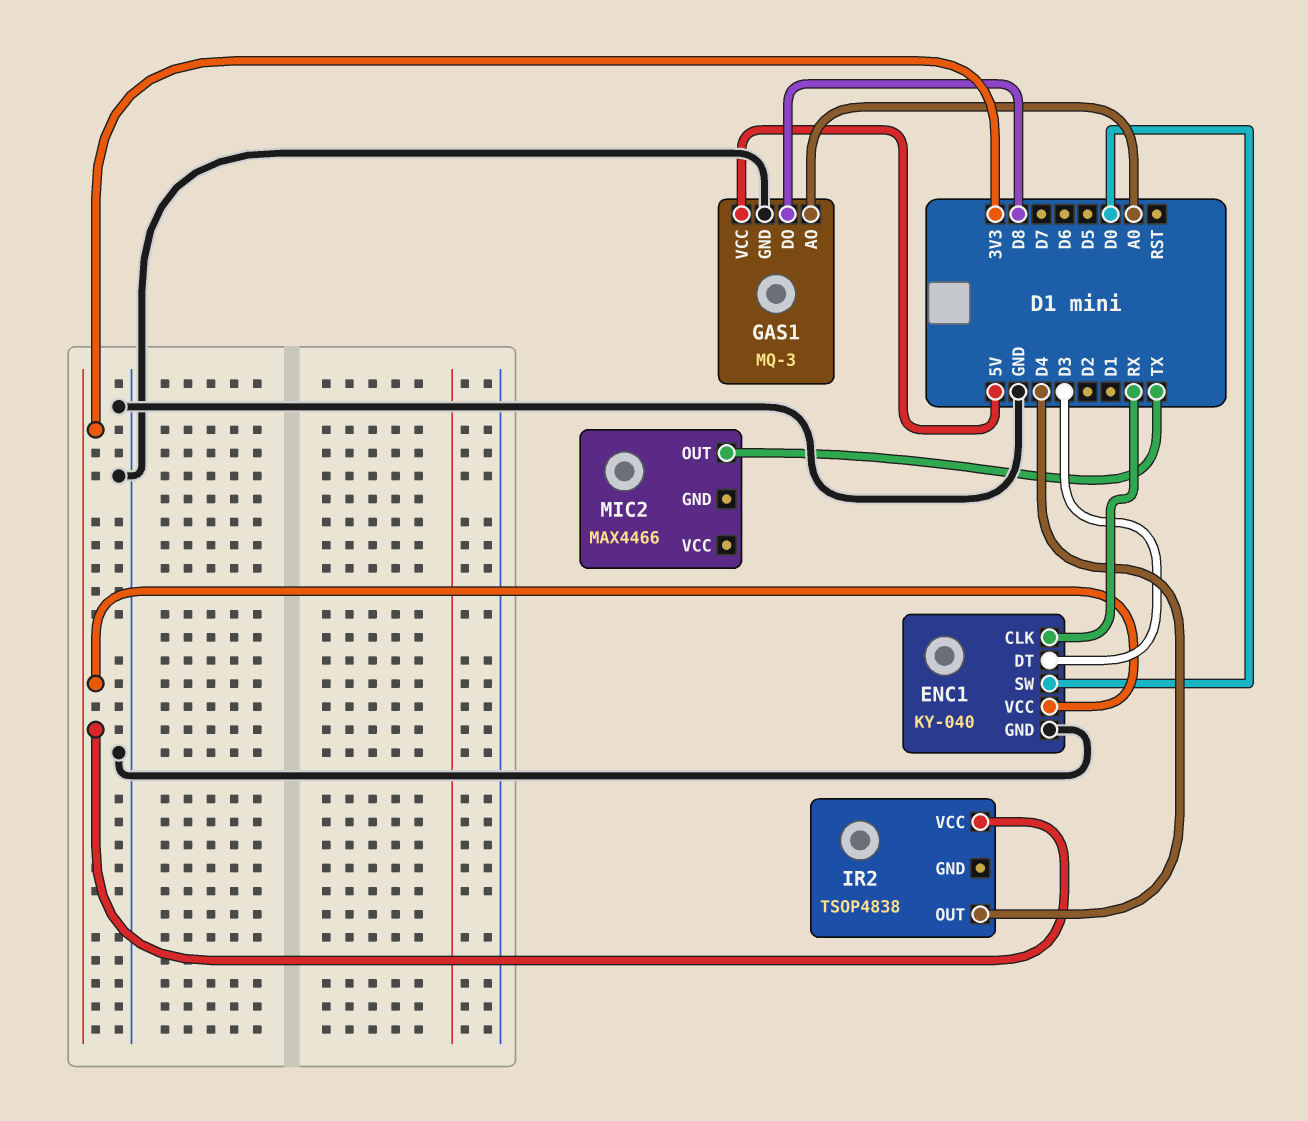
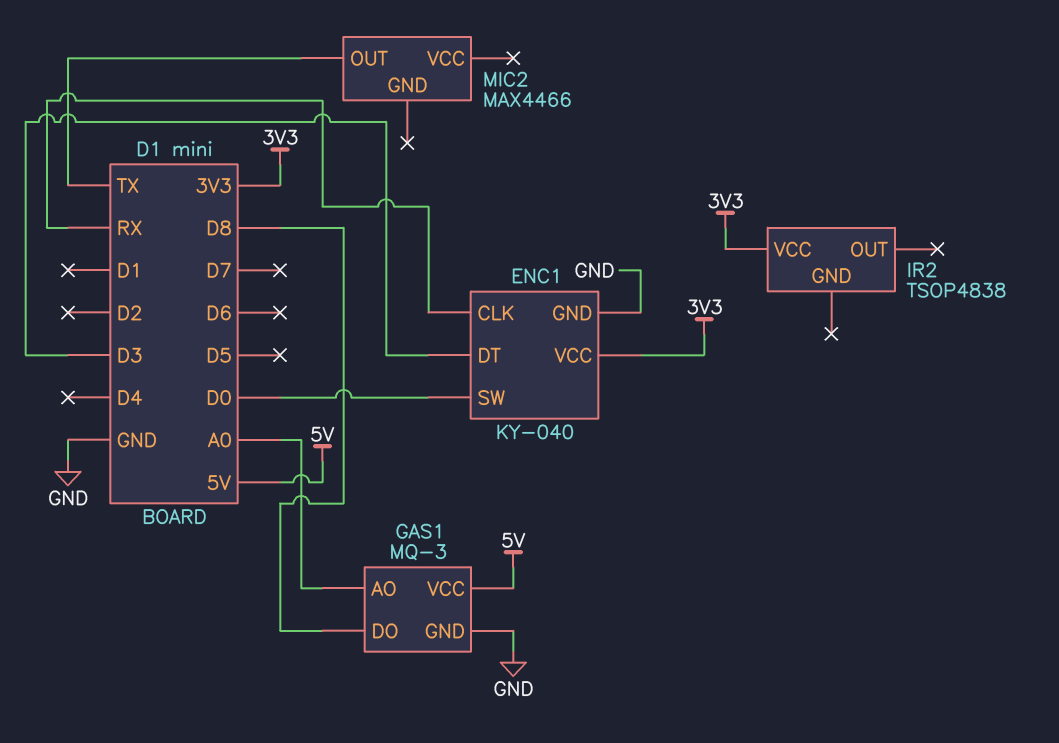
IR2 pin OUT: D4 -> none

